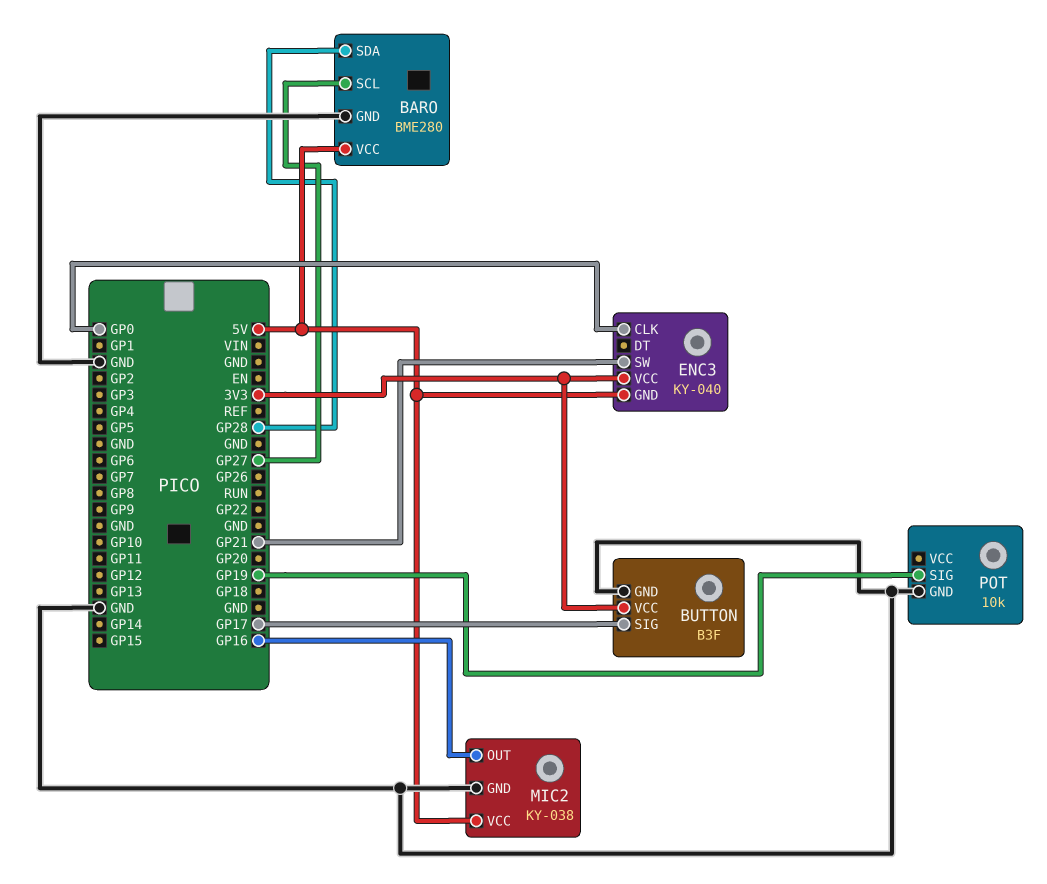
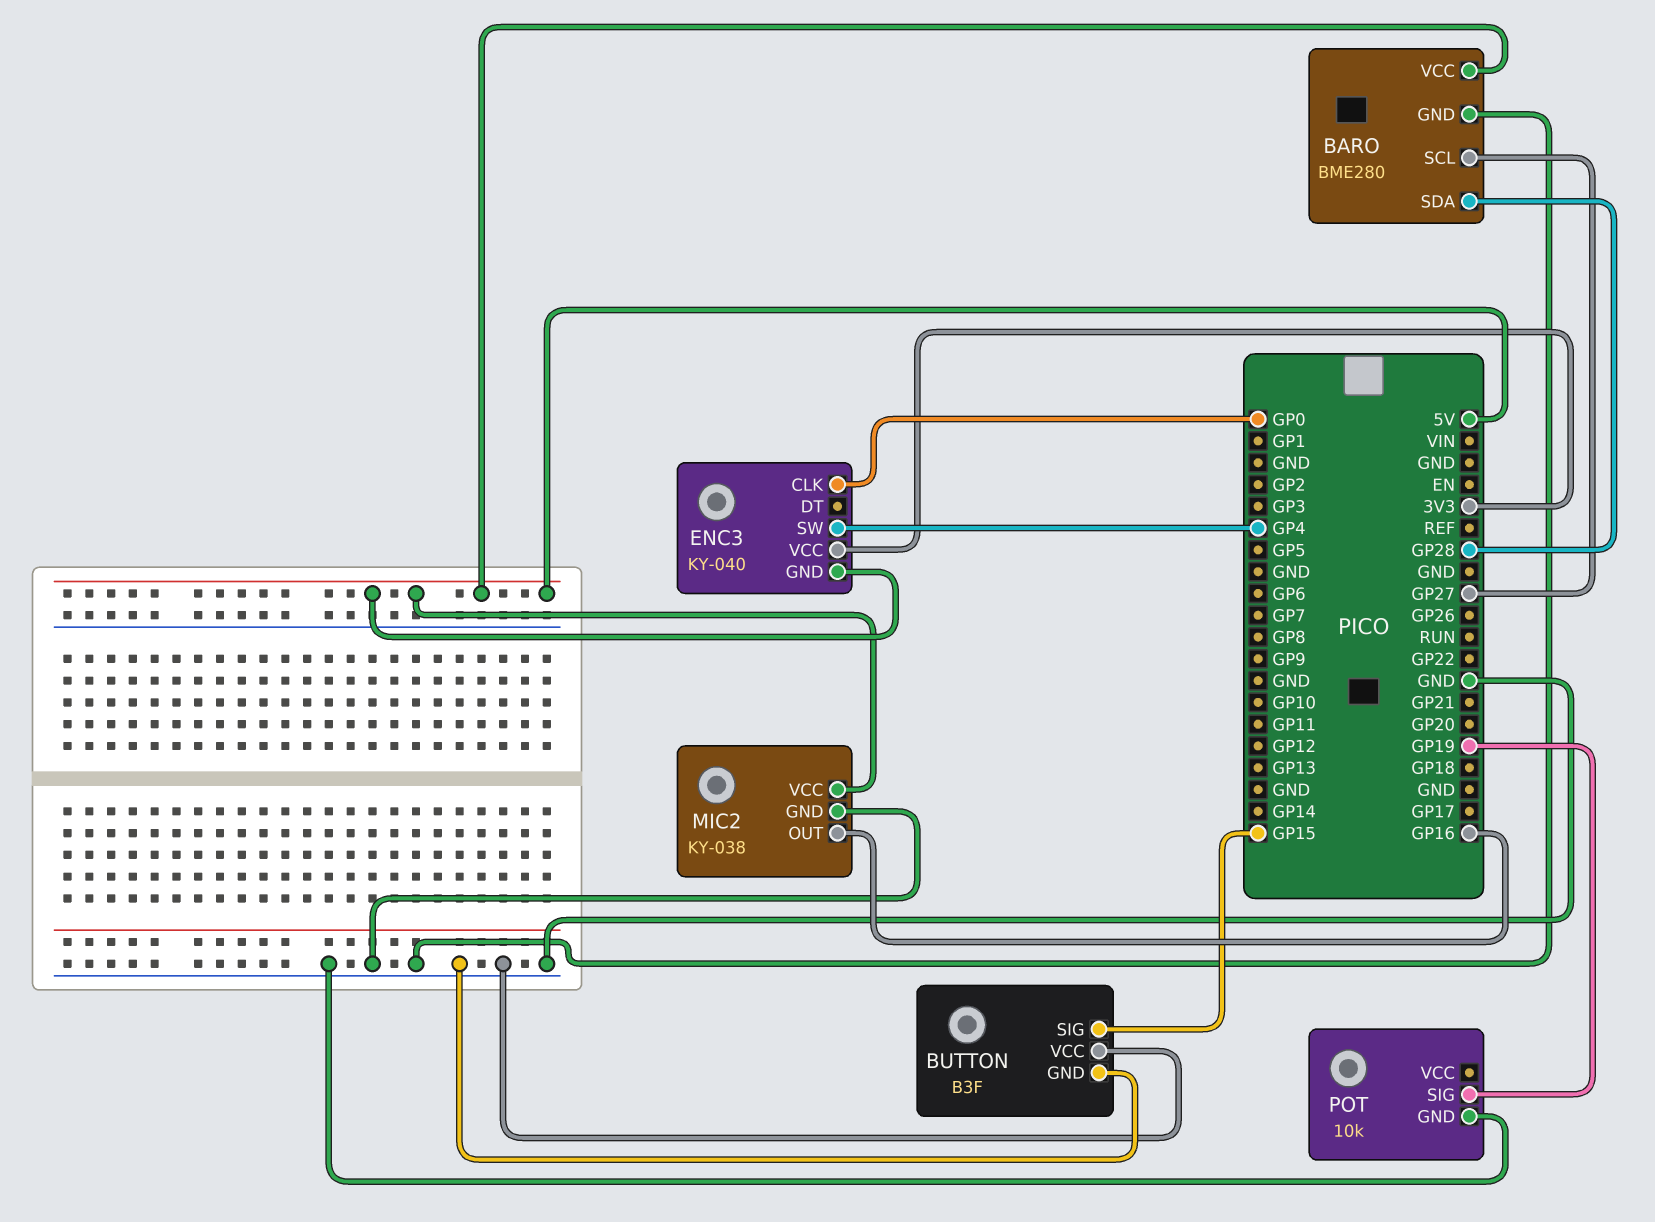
BUTTON pin SIG: GP17 -> GP15
BUTTON pin VCC: 3V3 -> GND
ENC3 pin SW: GP21 -> GP4

